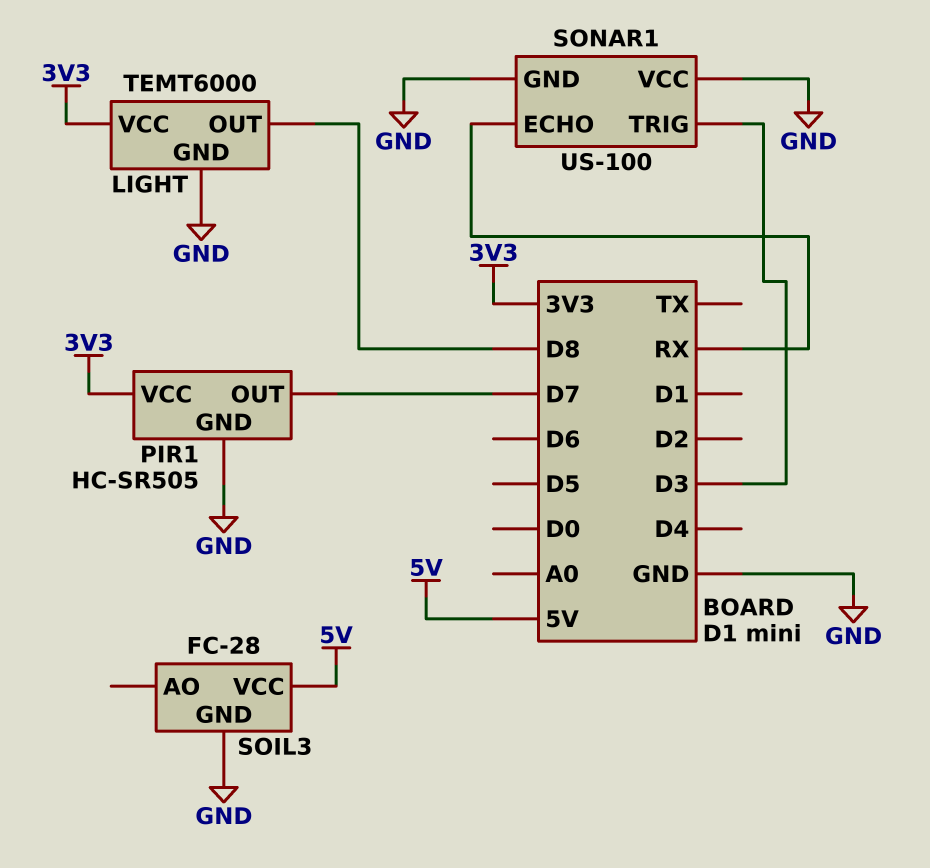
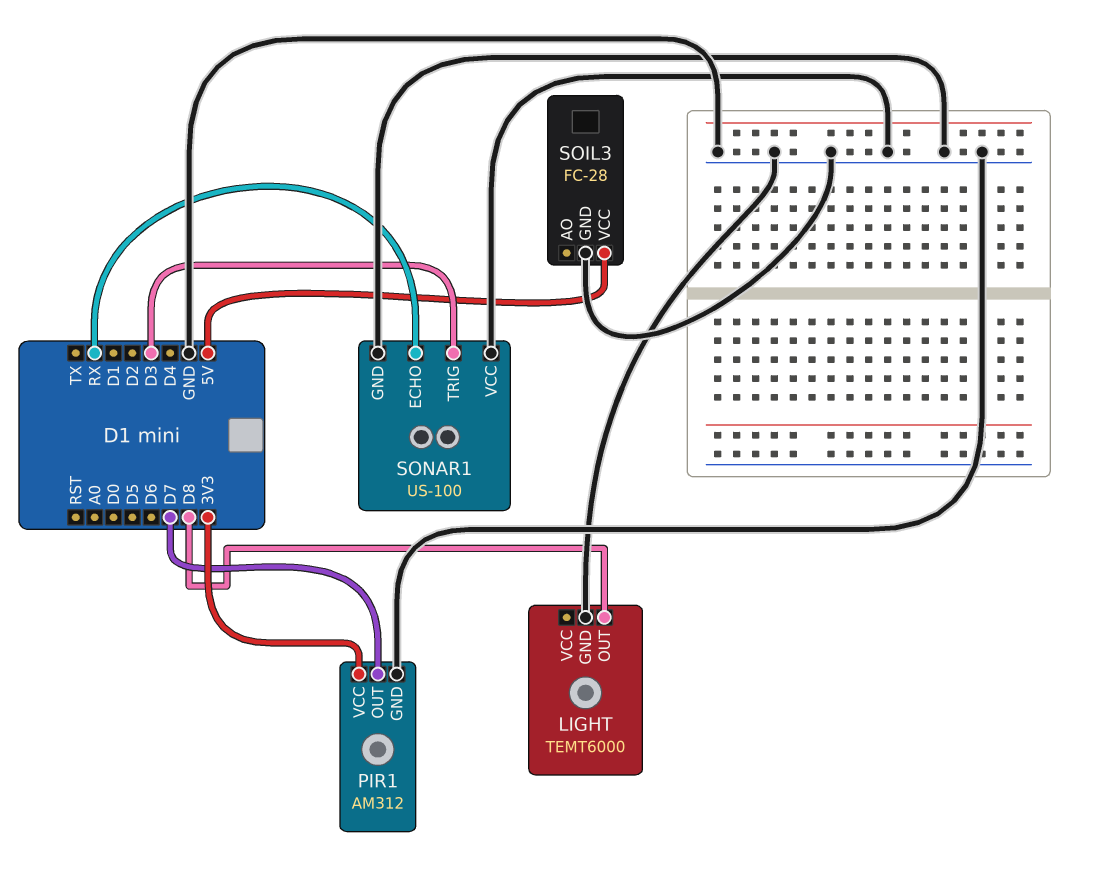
LIGHT pin VCC: 3V3 -> none
PIR1: HC-SR505 -> AM312

